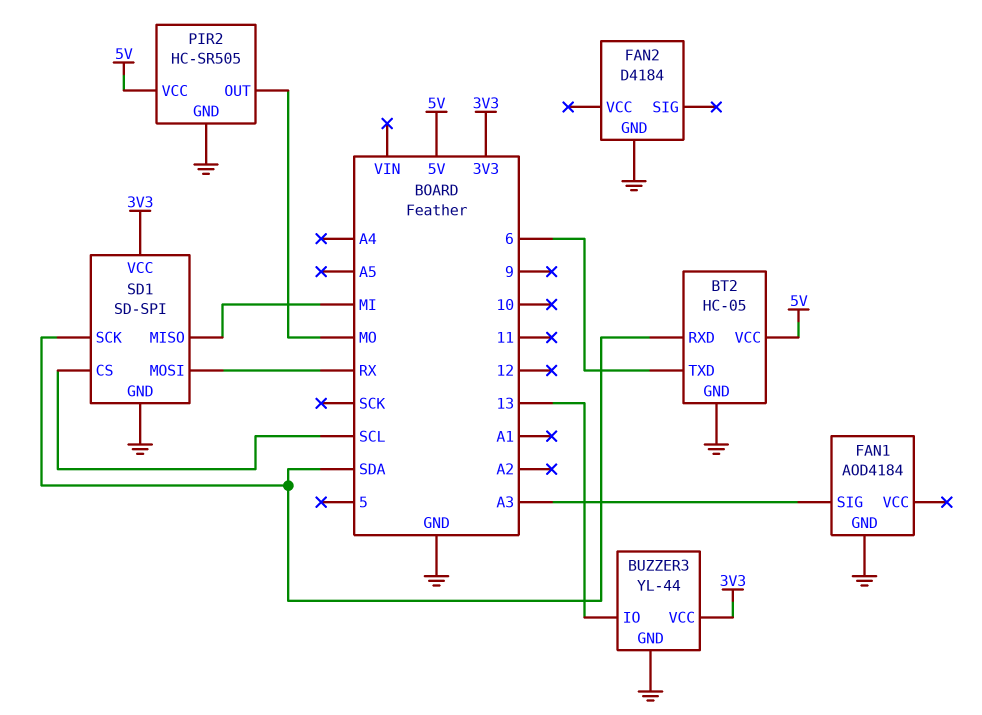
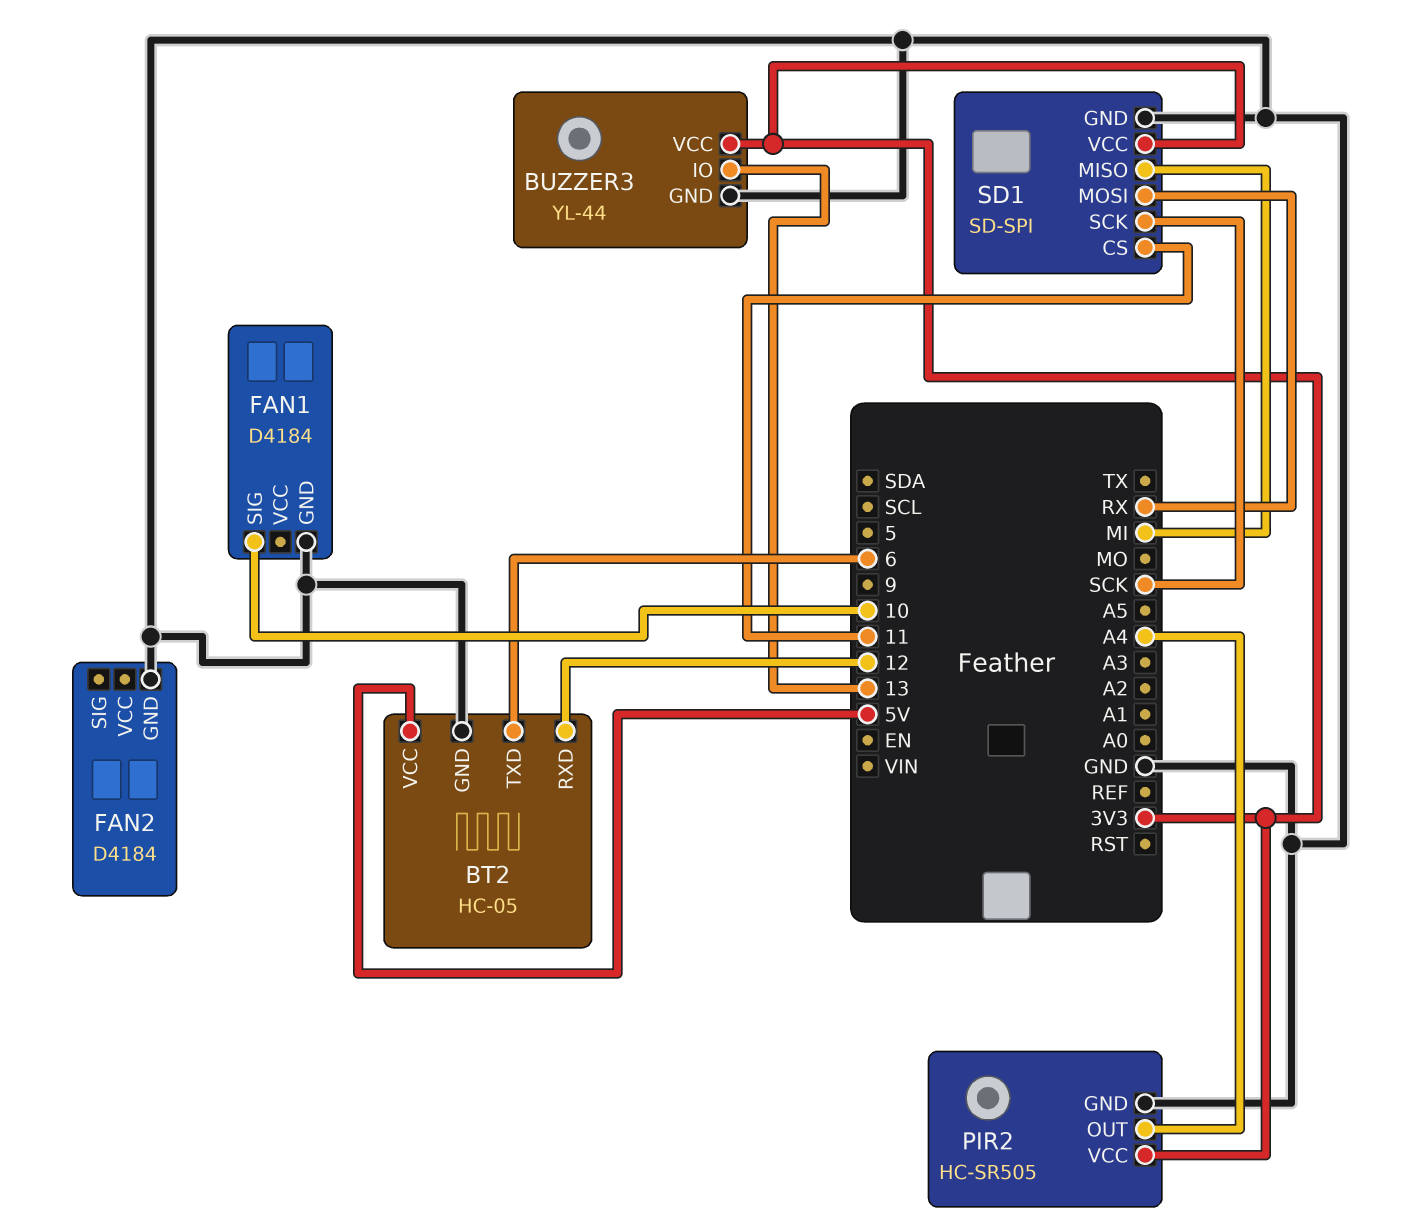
BT2 pin RXD: SDA -> 12
FAN1: AOD4184 -> D4184
FAN1 pin SIG: A3 -> 10
PIR2 pin OUT: MO -> A4
PIR2 pin VCC: 5V -> 3V3
SD1 pin CS: SCL -> 11
SD1 pin SCK: SDA -> SCK

